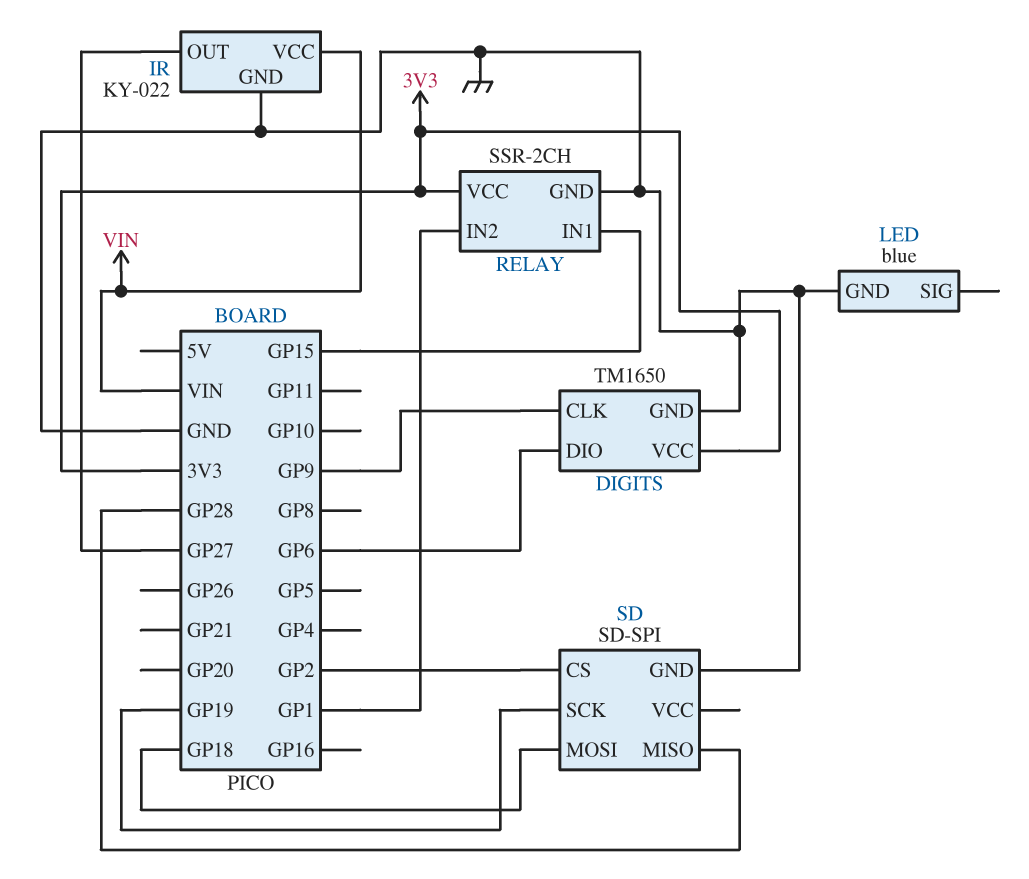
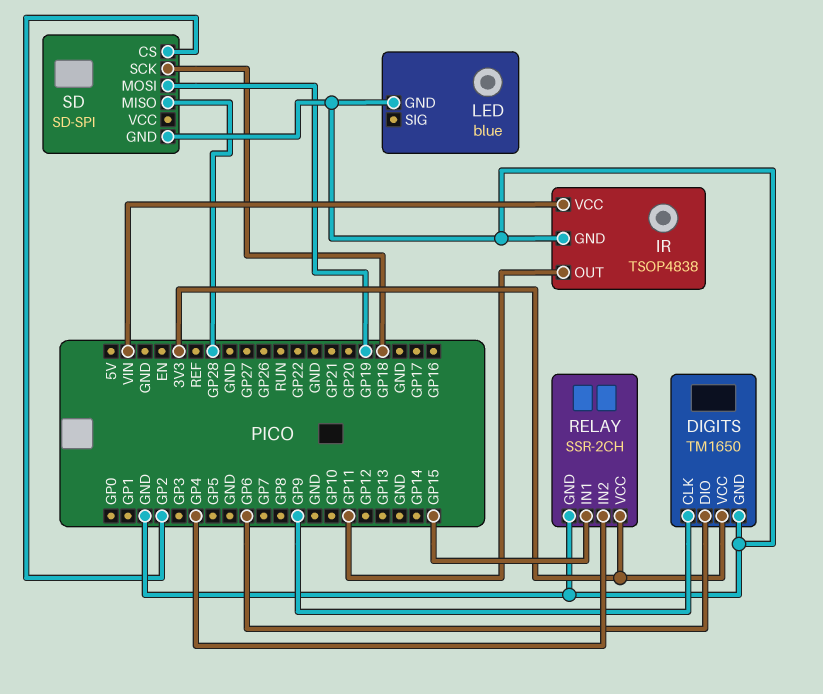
IR: KY-022 -> TSOP4838
IR pin OUT: GP27 -> GP11
RELAY pin IN2: GP1 -> GP4
SD pin MOSI: GP18 -> GP19
SD pin SCK: GP19 -> GP18

